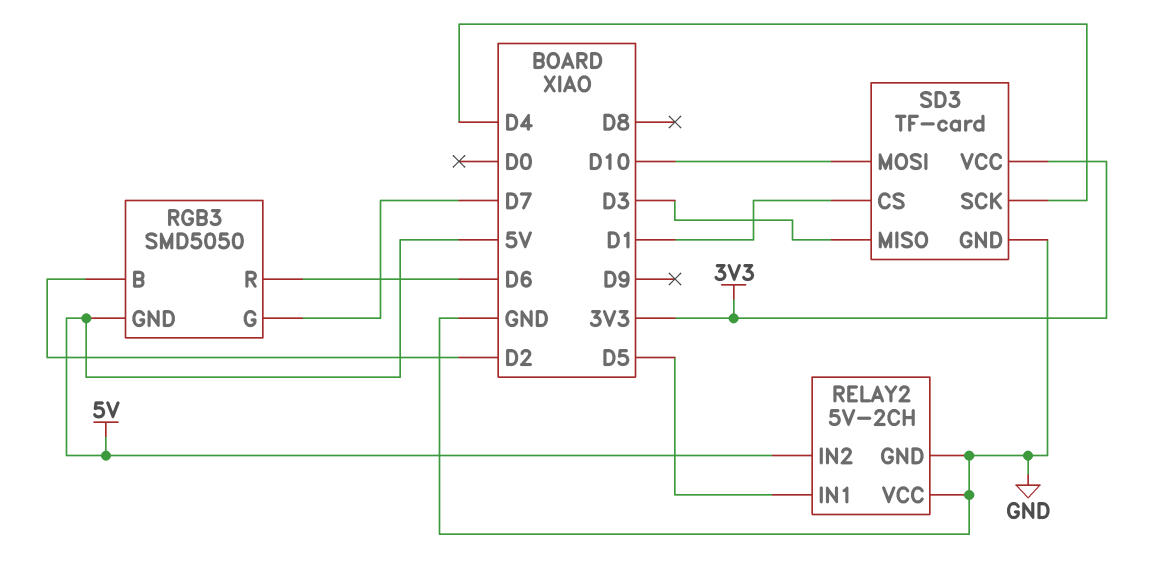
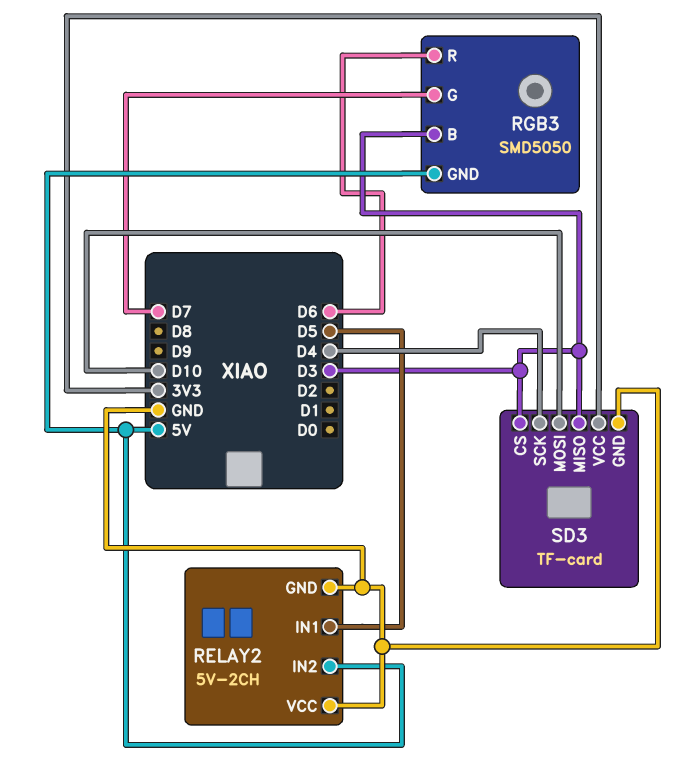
RGB3 pin B: D2 -> D3
SD3 pin CS: D1 -> D3

